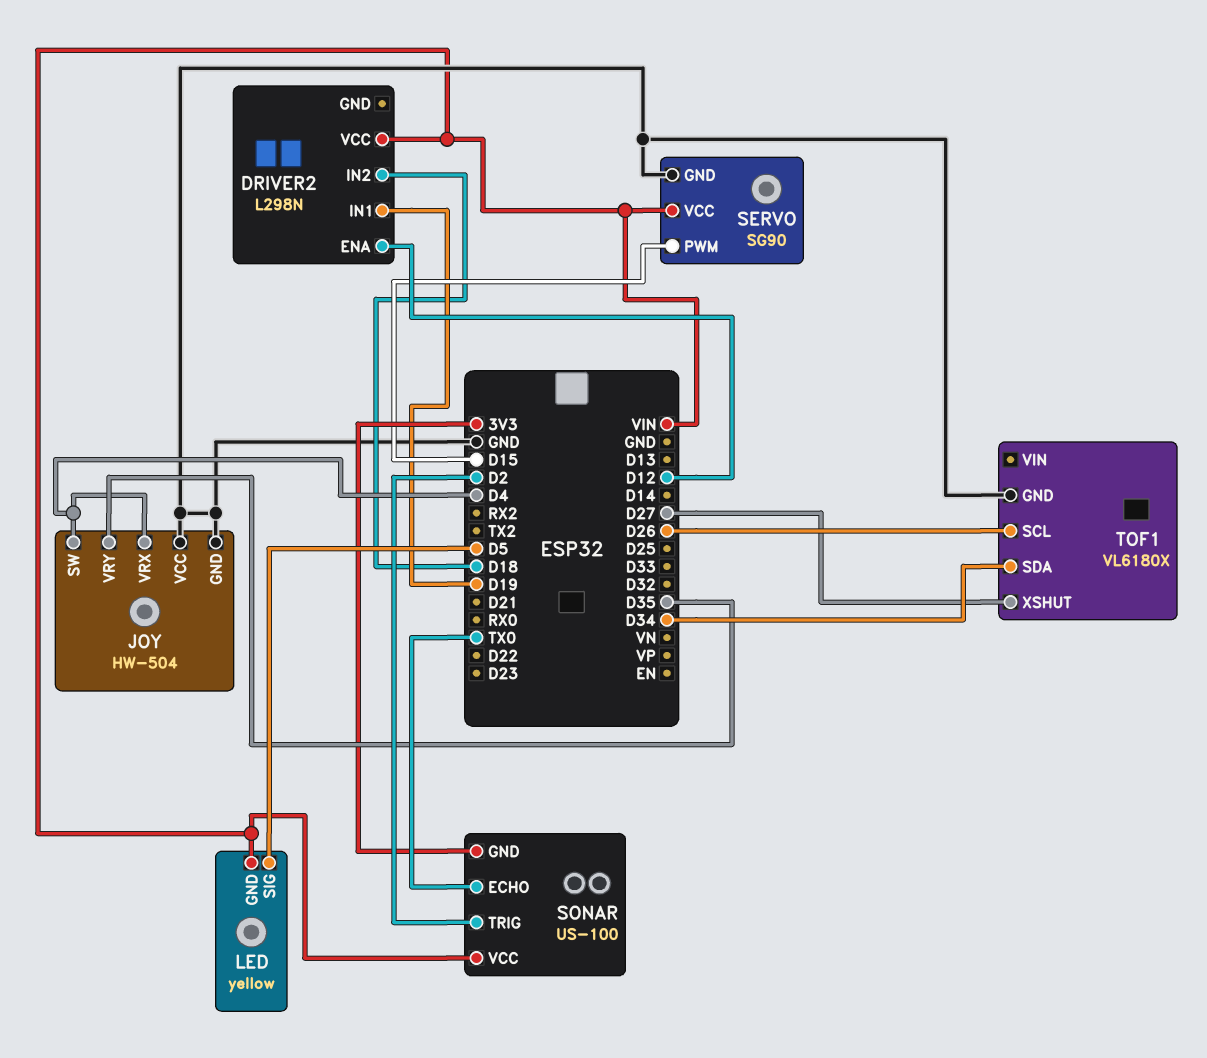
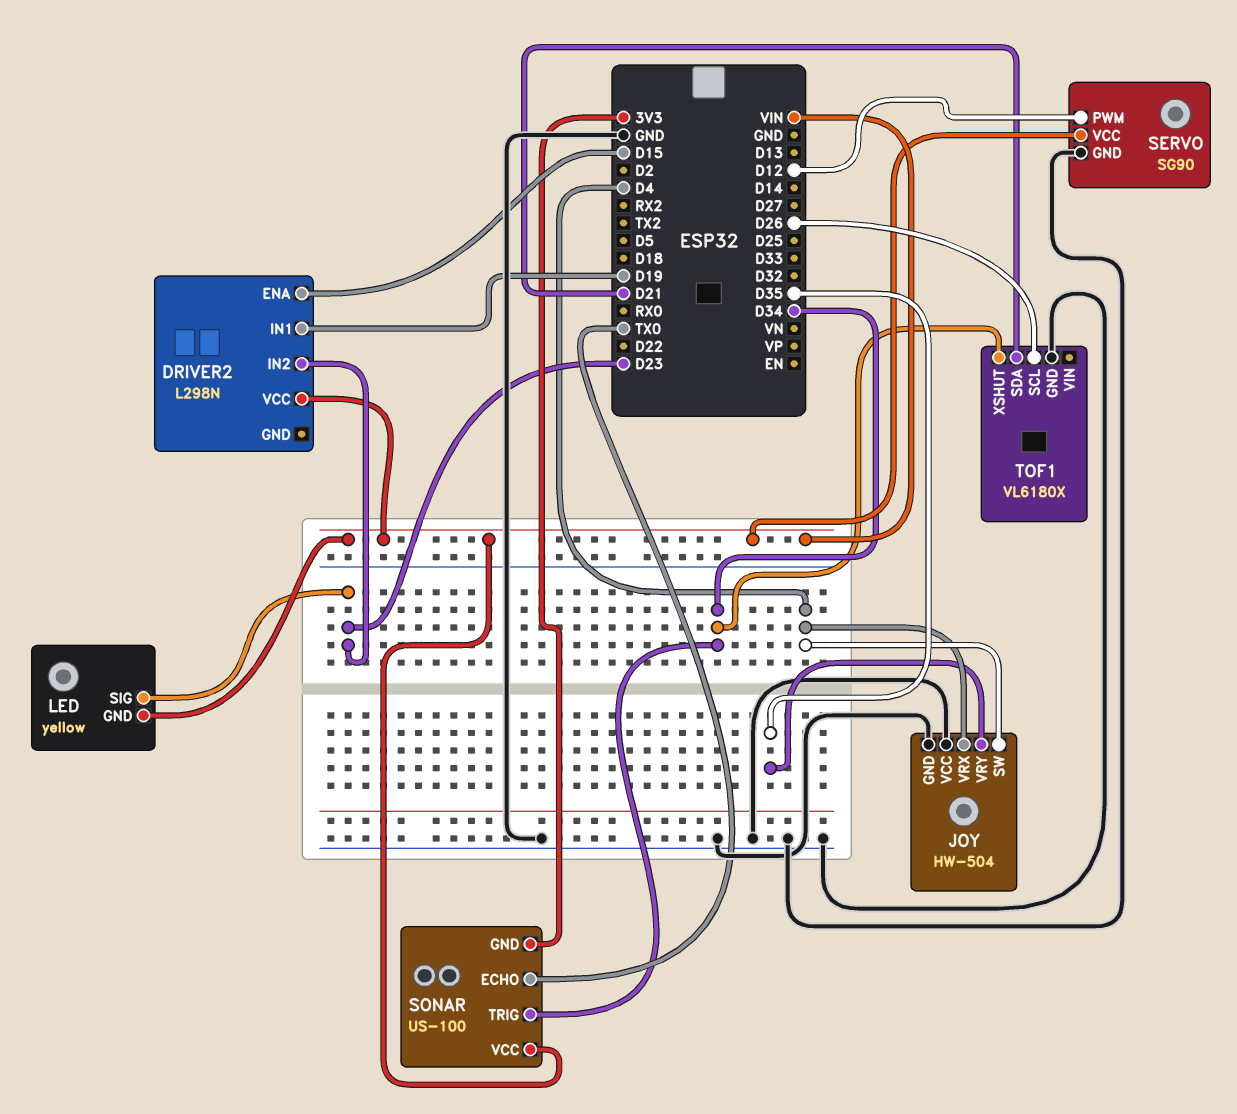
DRIVER2 pin ENA: D12 -> D15
DRIVER2 pin IN2: D18 -> D23
LED pin SIG: D5 -> D23
SERVO pin PWM: D15 -> D12
SONAR pin TRIG: D2 -> D34
TOF1 pin SDA: D34 -> D21
TOF1 pin XSHUT: D27 -> D34

